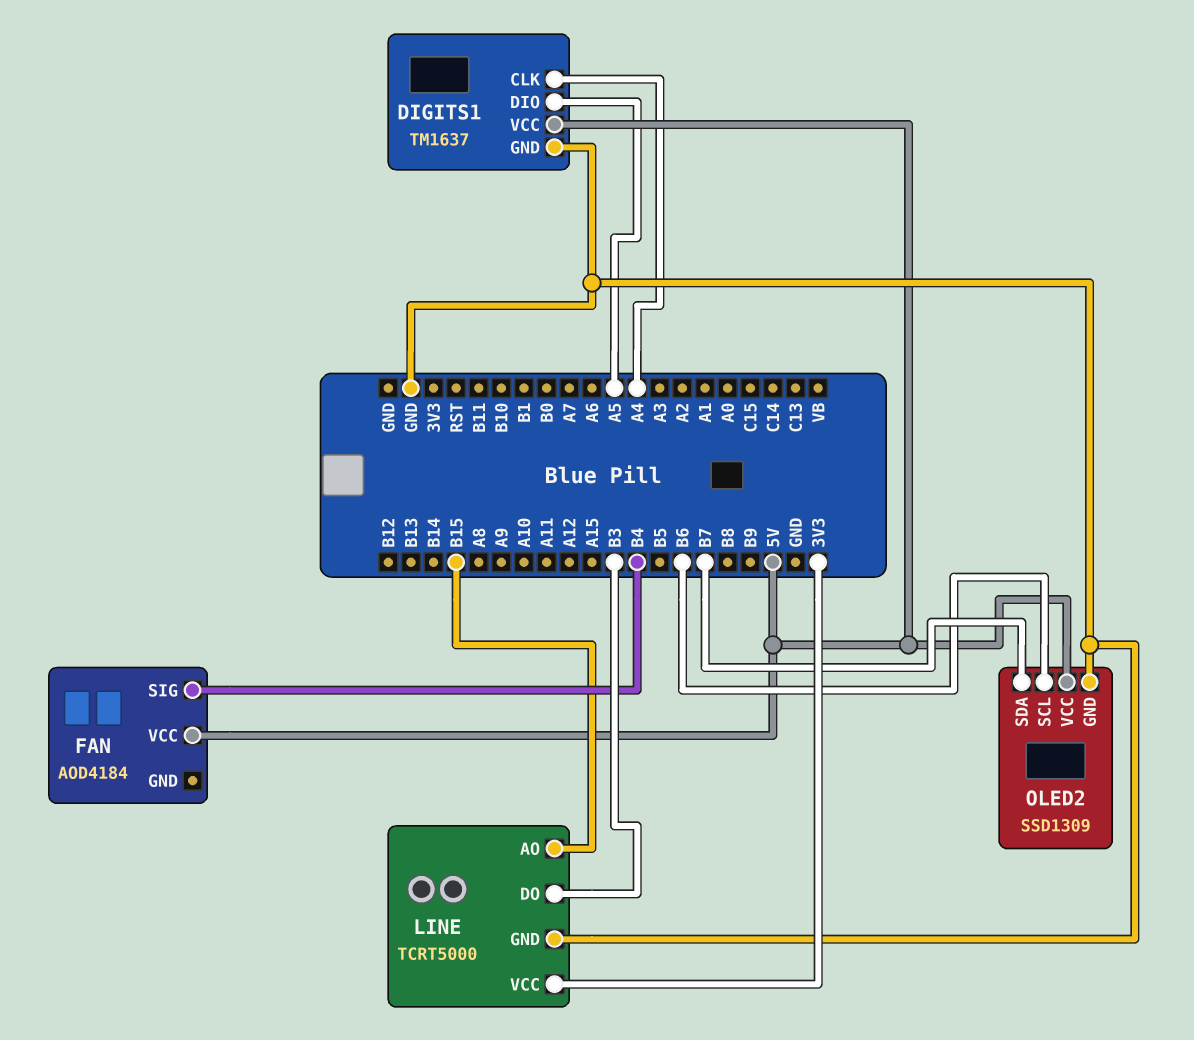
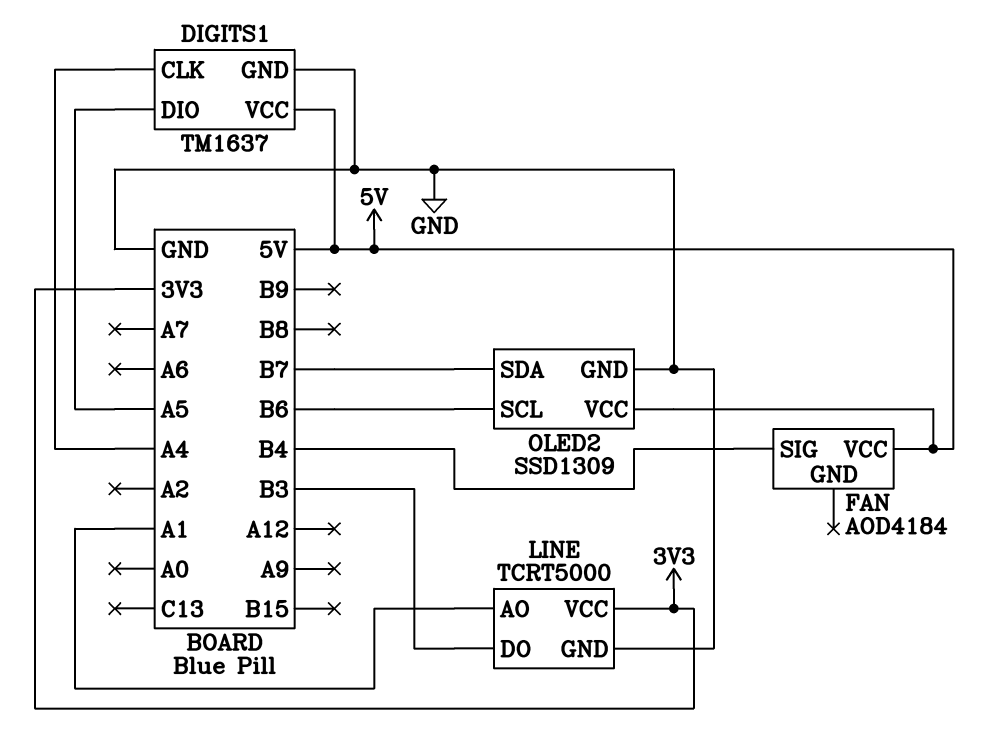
LINE pin AO: B15 -> A1

